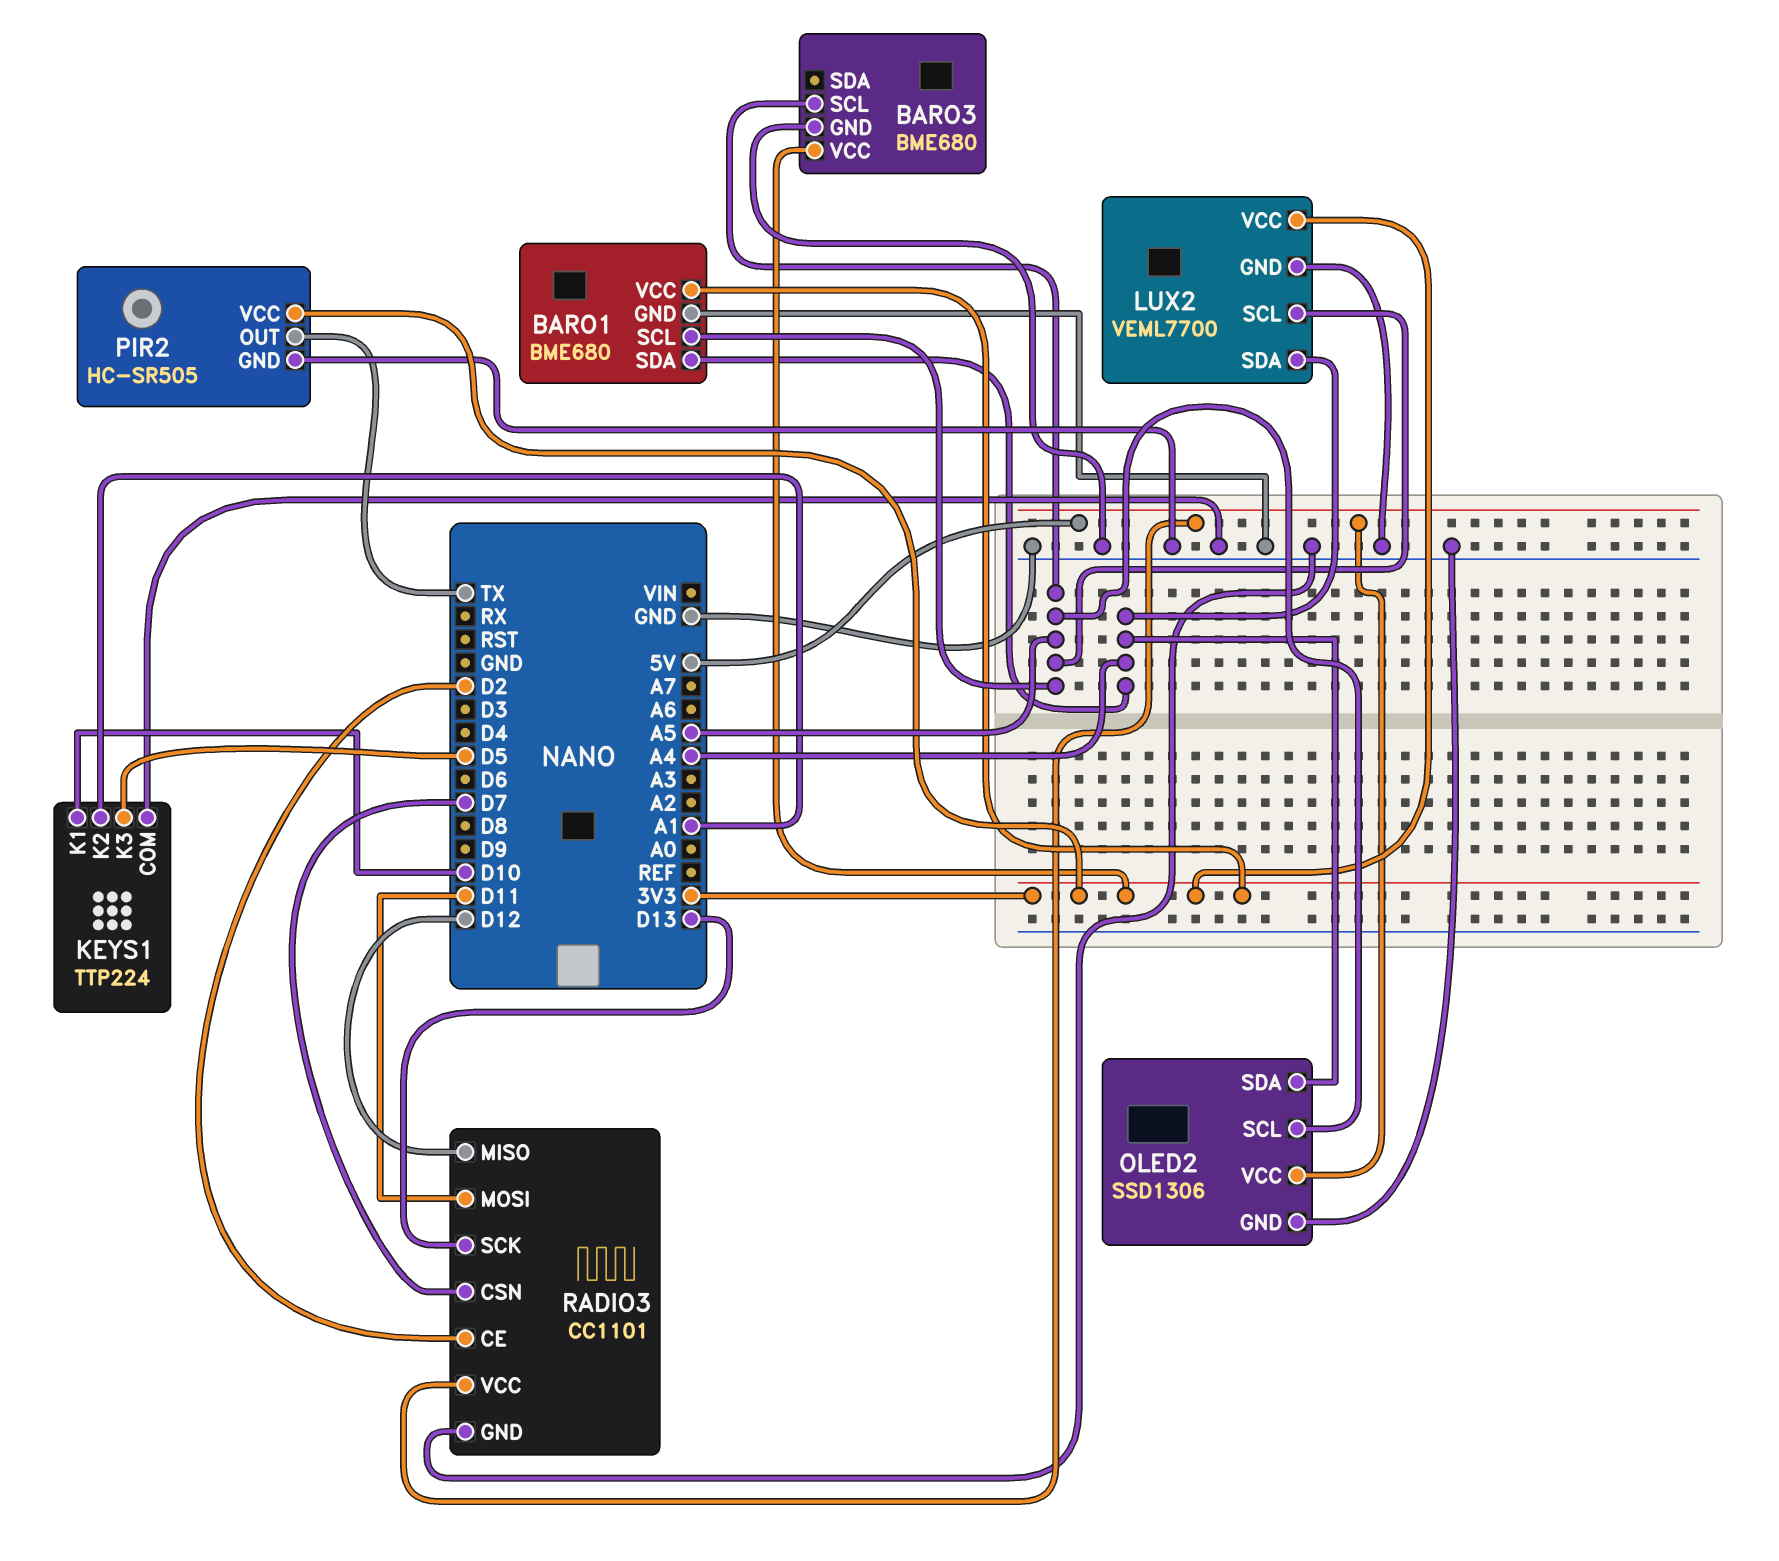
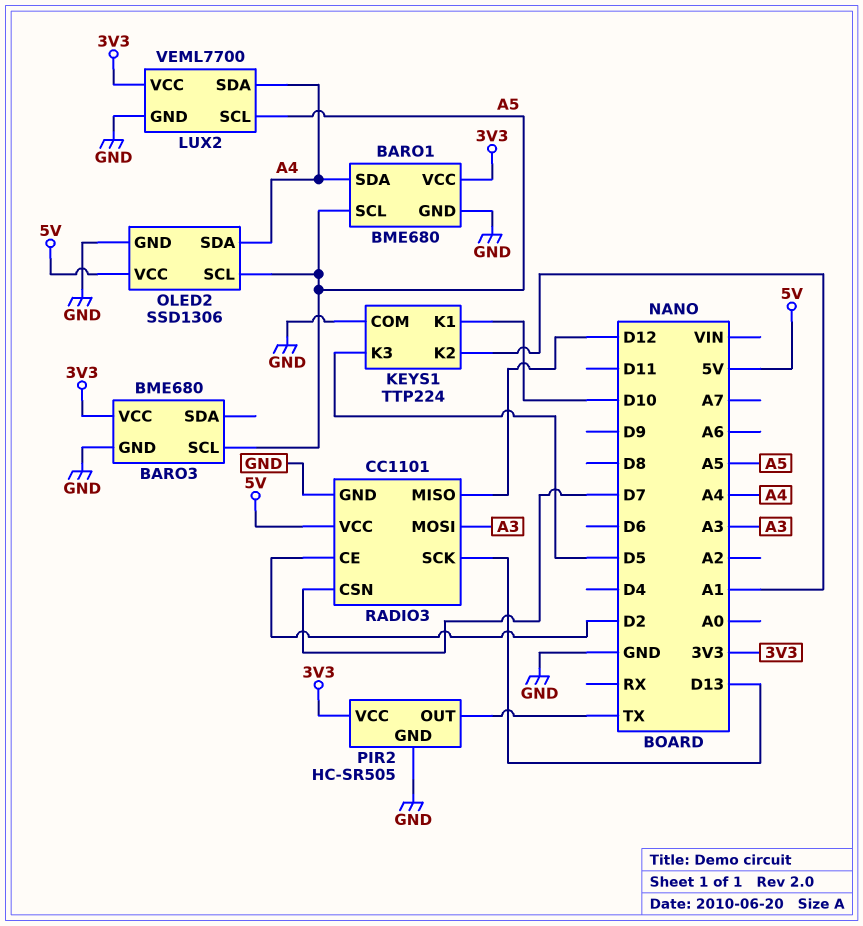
RADIO3 pin MOSI: D11 -> A3

